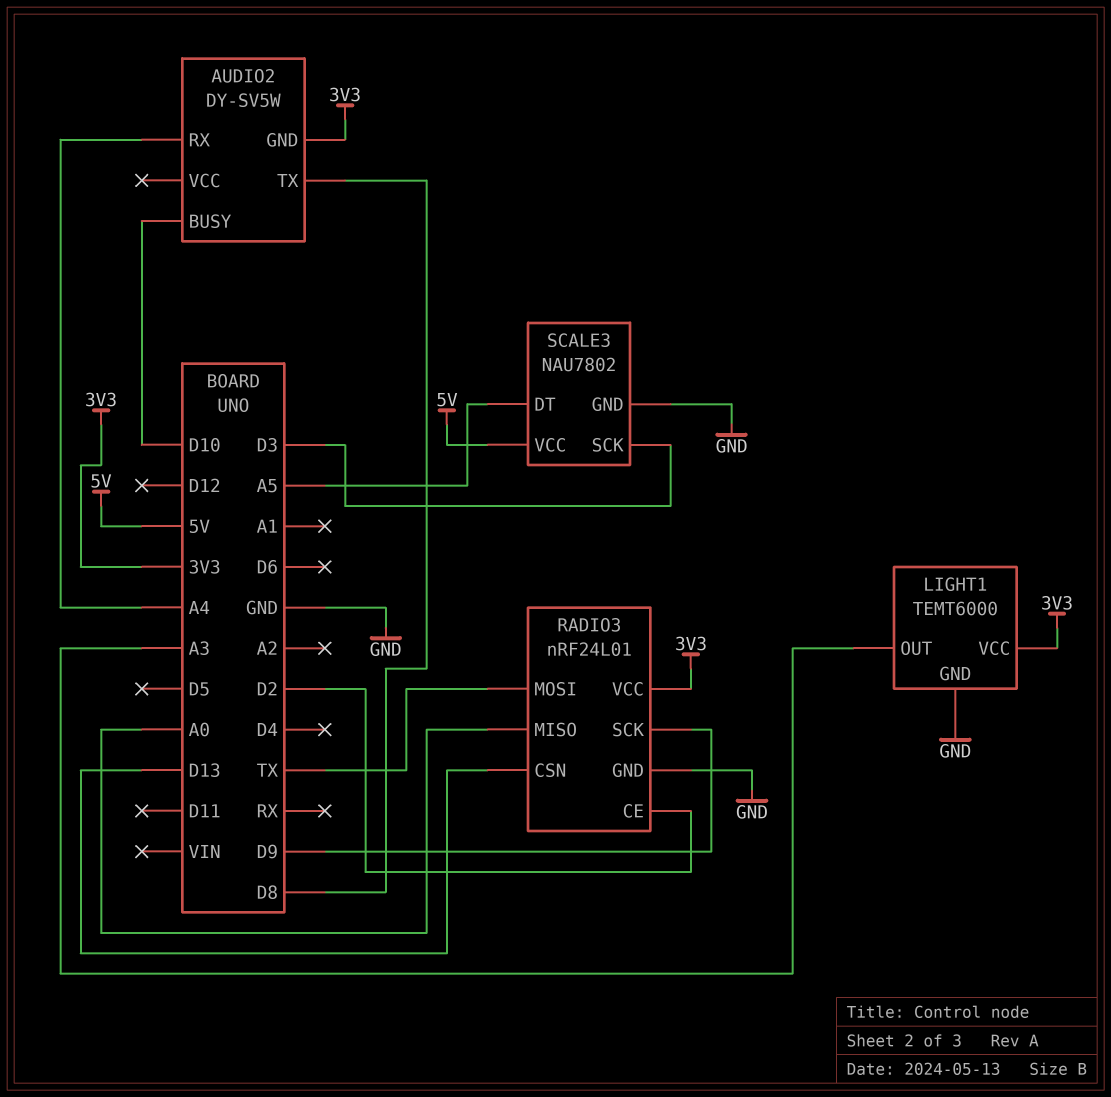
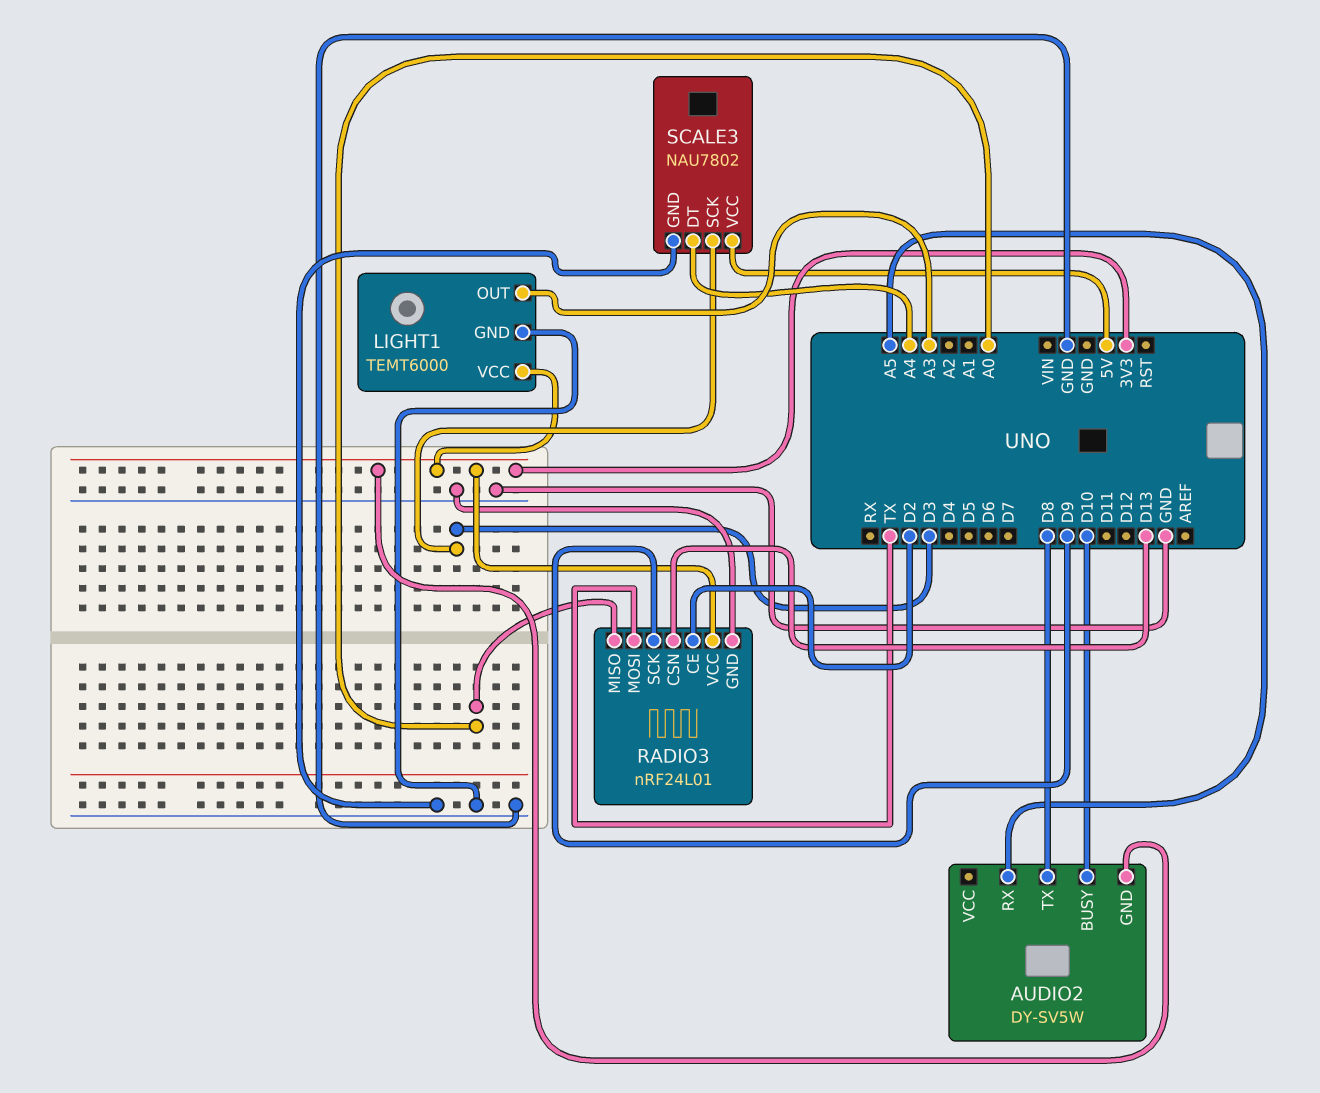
AUDIO2 pin RX: A4 -> A5
SCALE3 pin DT: A5 -> A4

